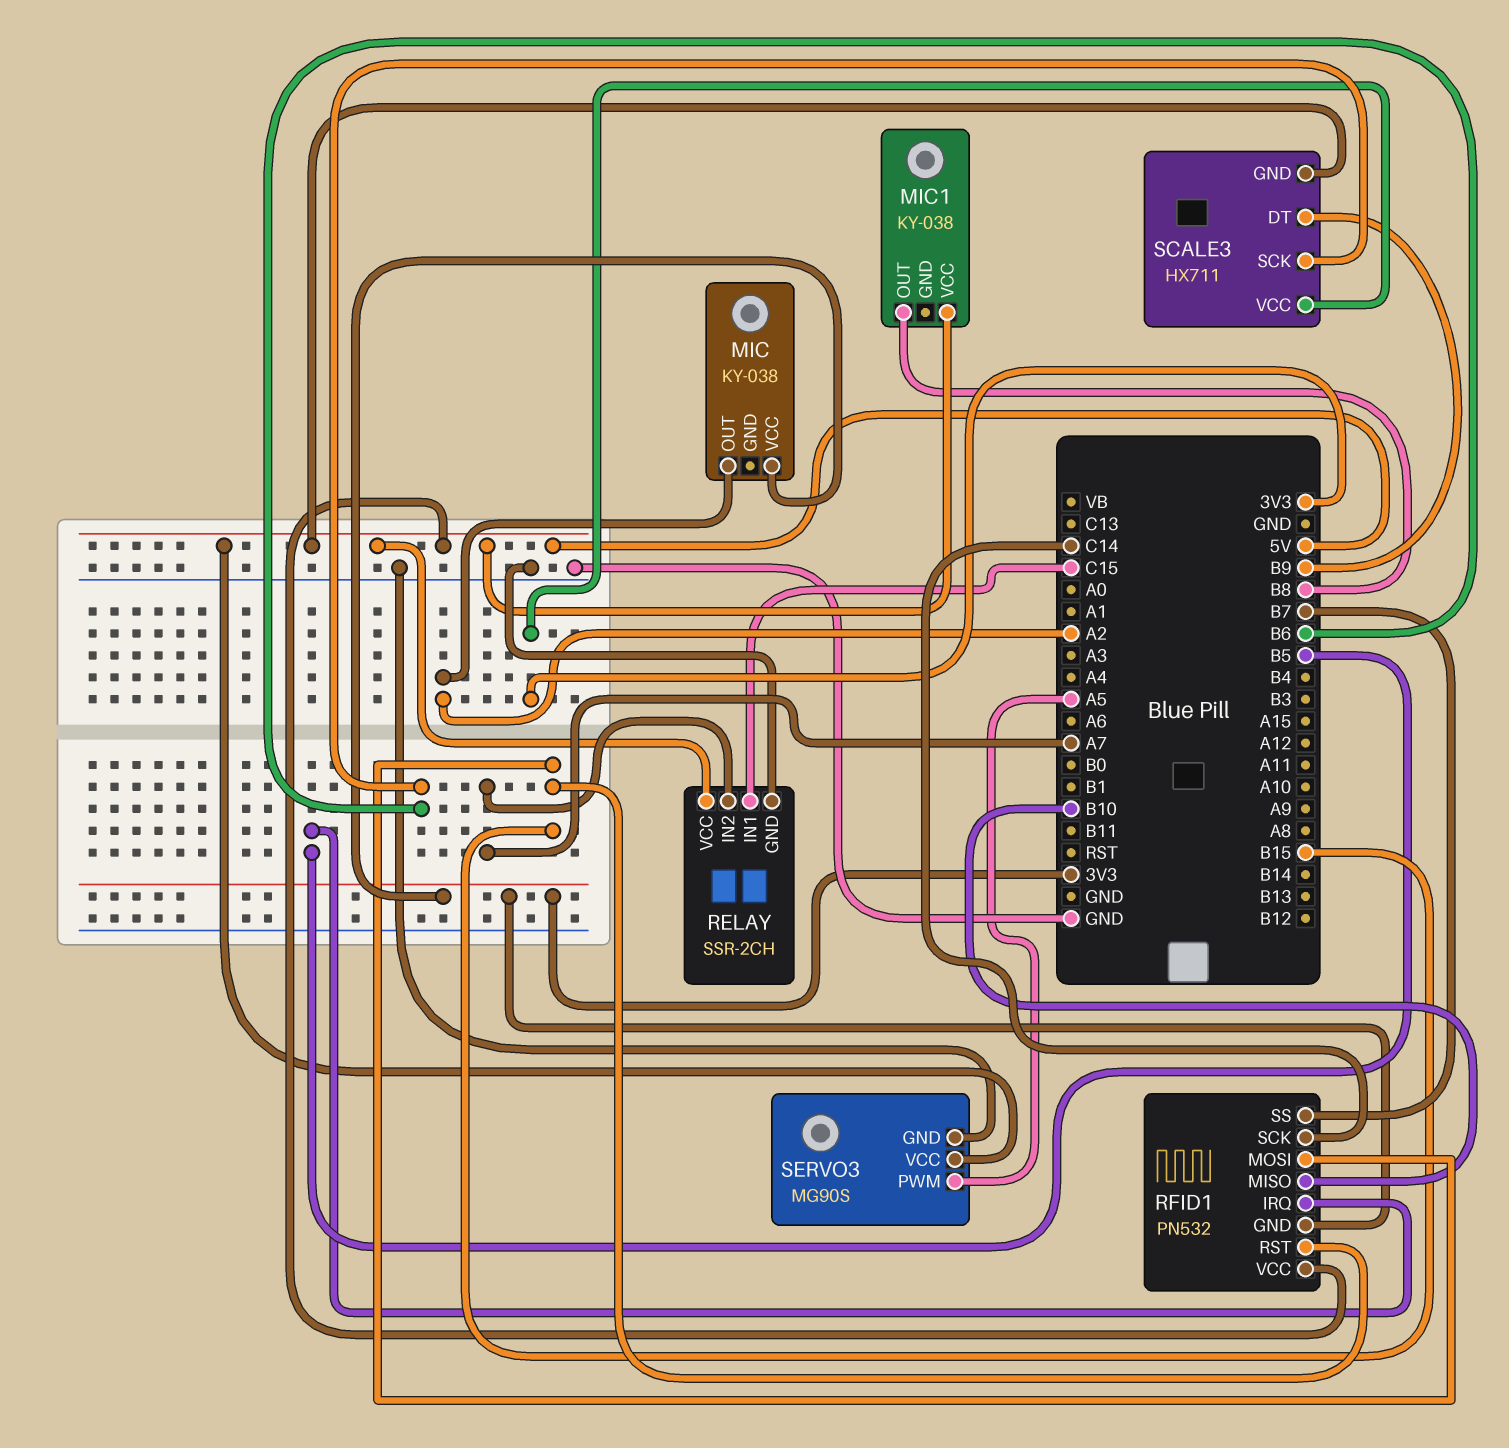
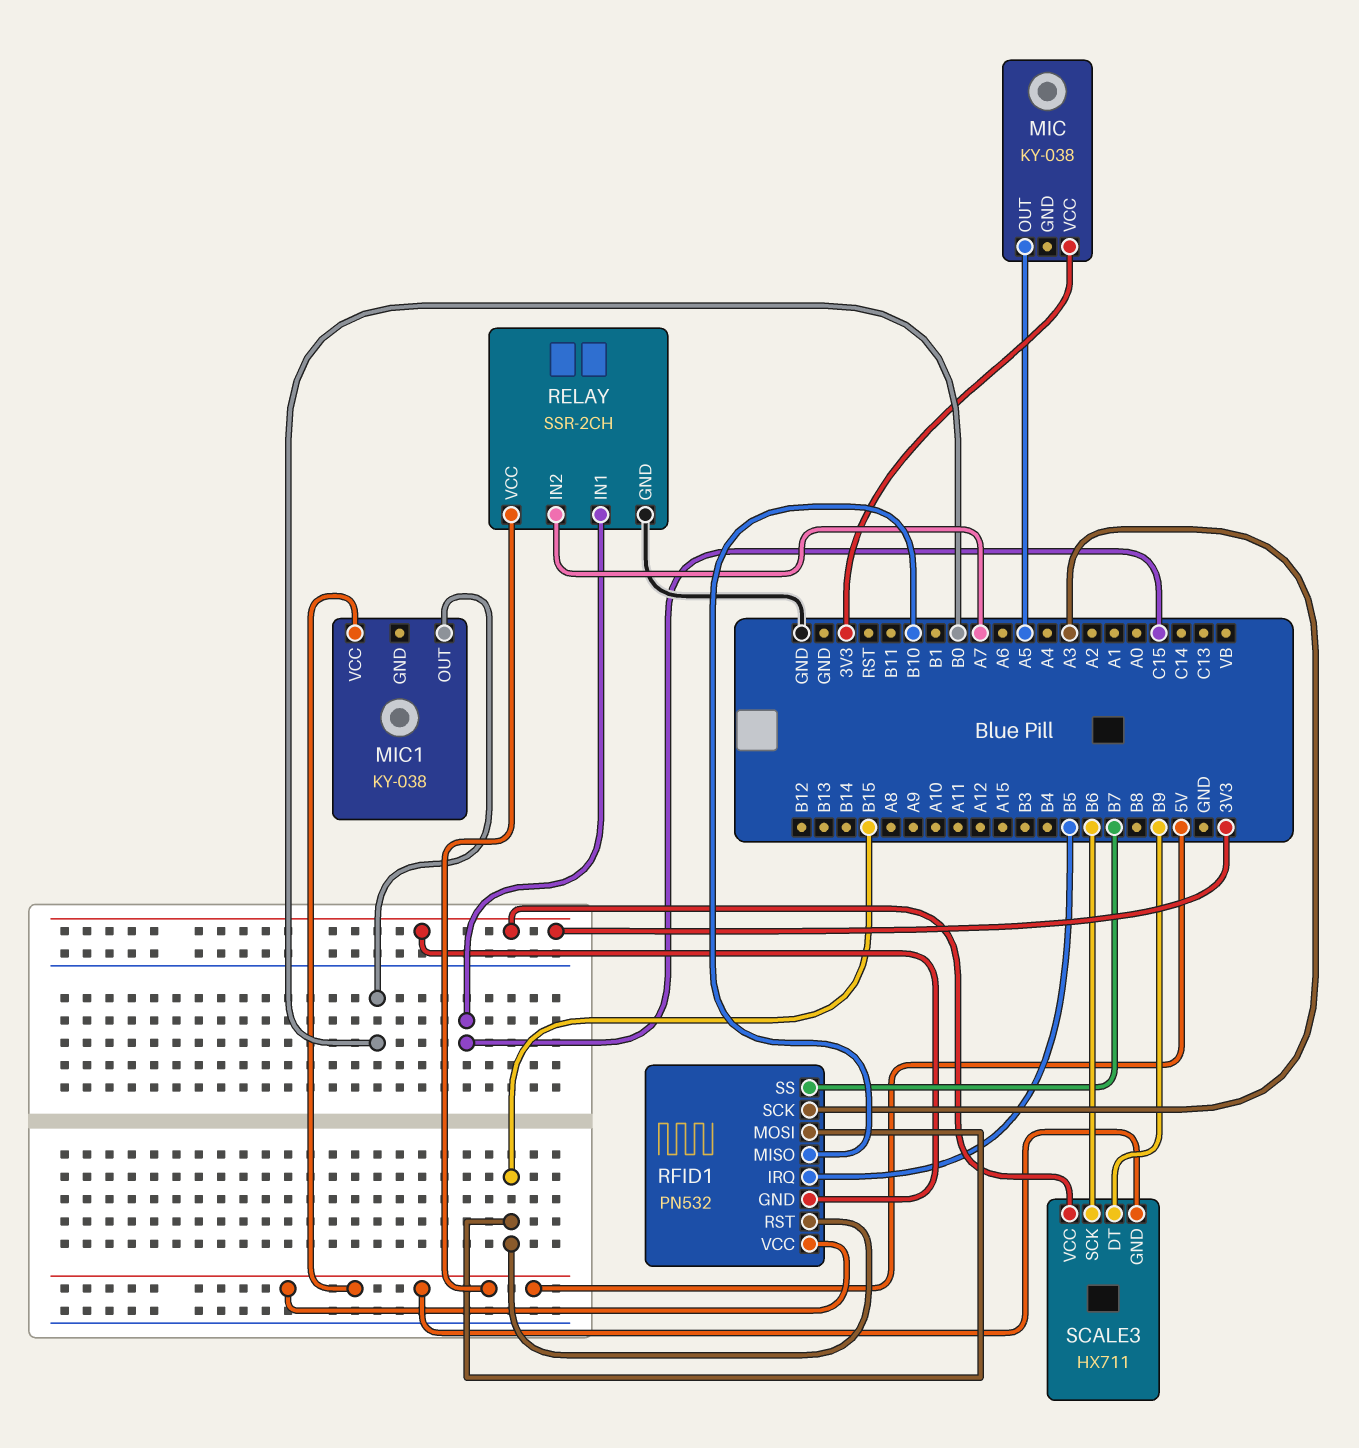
MIC pin OUT: A2 -> A5
MIC1 pin OUT: B8 -> B0
RFID1 pin SCK: C14 -> A3
SERVO3: MG90S -> none
SERVO3 pin GND: GND -> none
SERVO3 pin PWM: A5 -> none
SERVO3 pin VCC: 5V -> none

